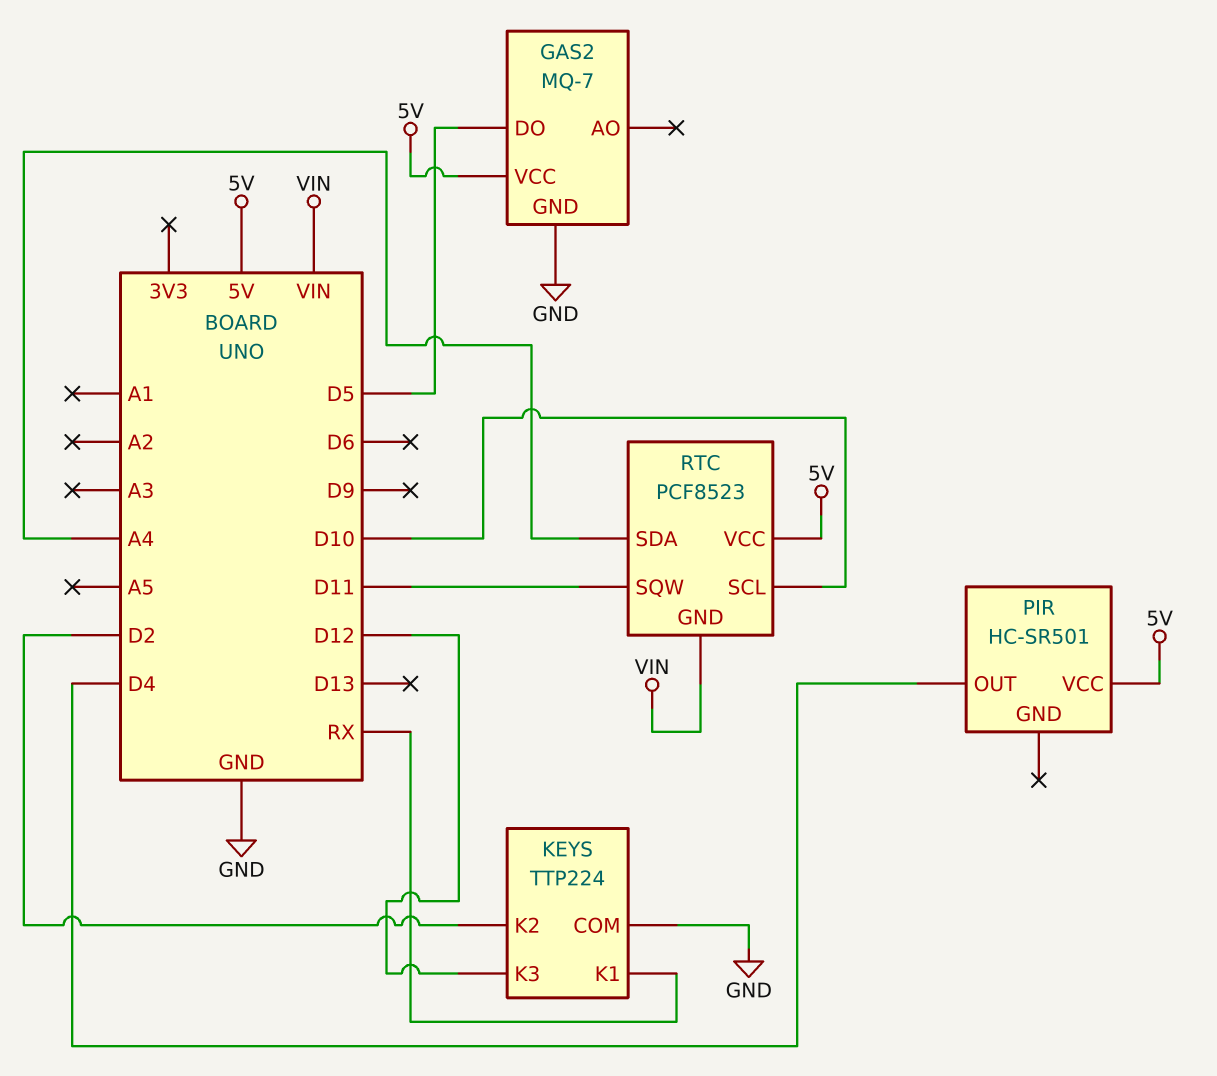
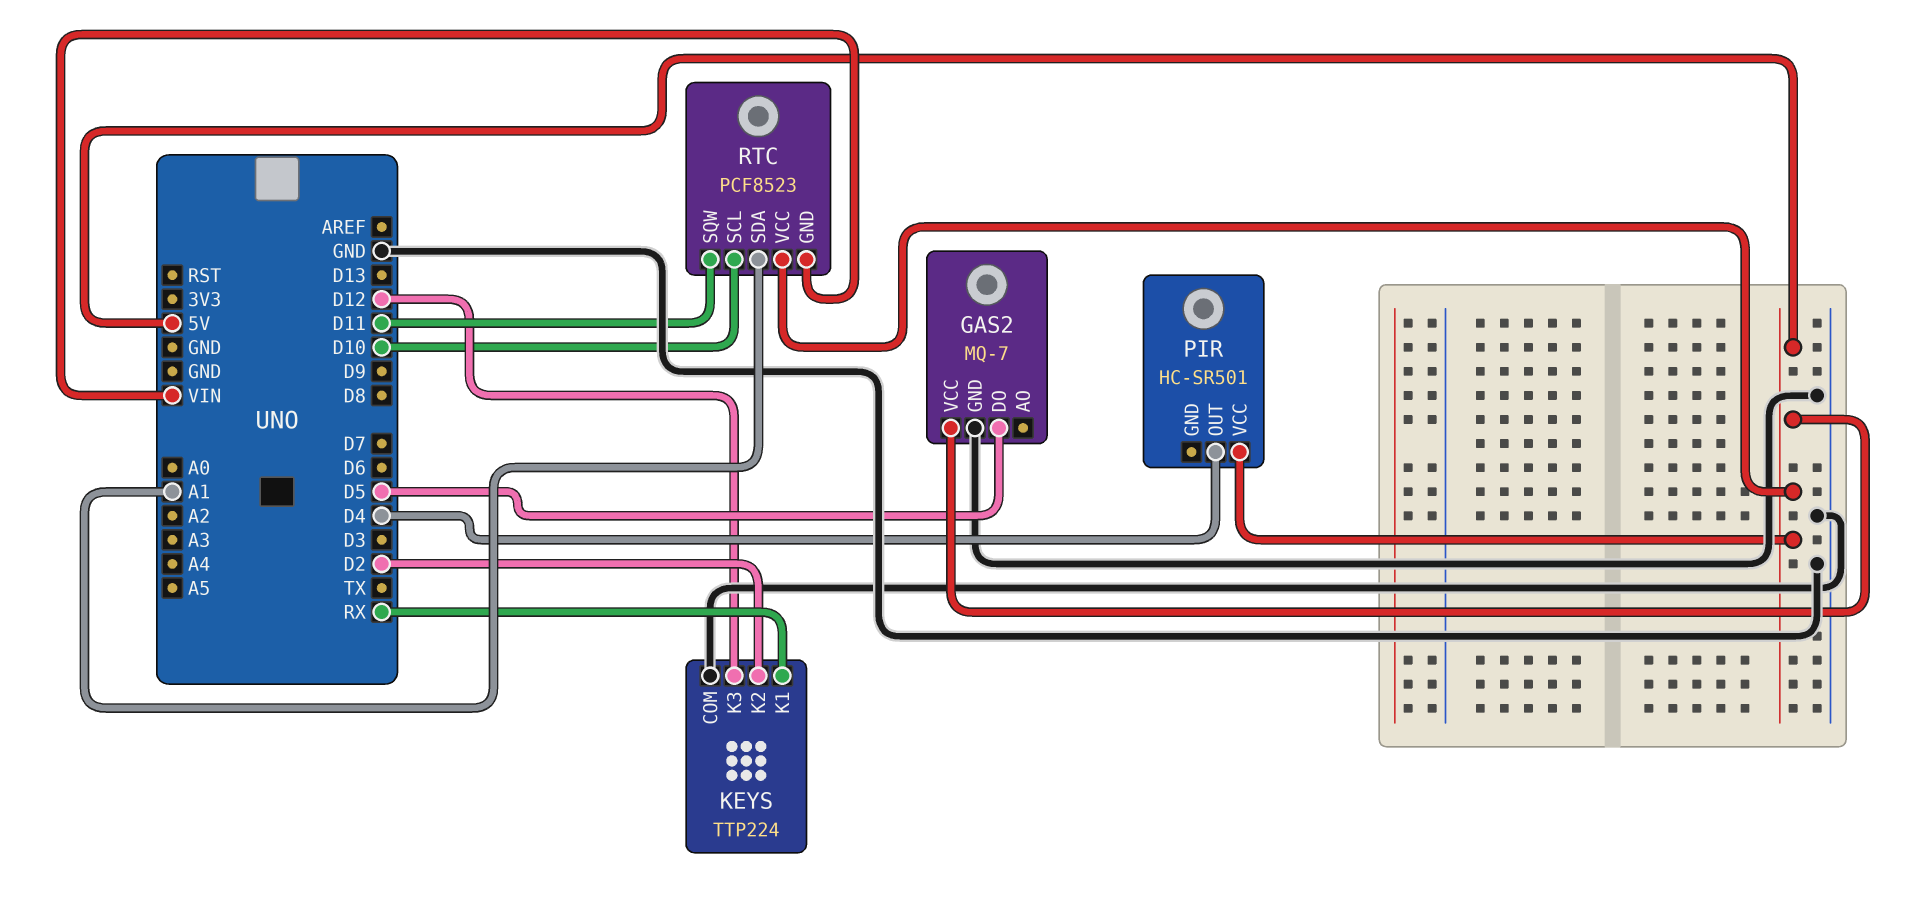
RTC pin SDA: A4 -> A1

